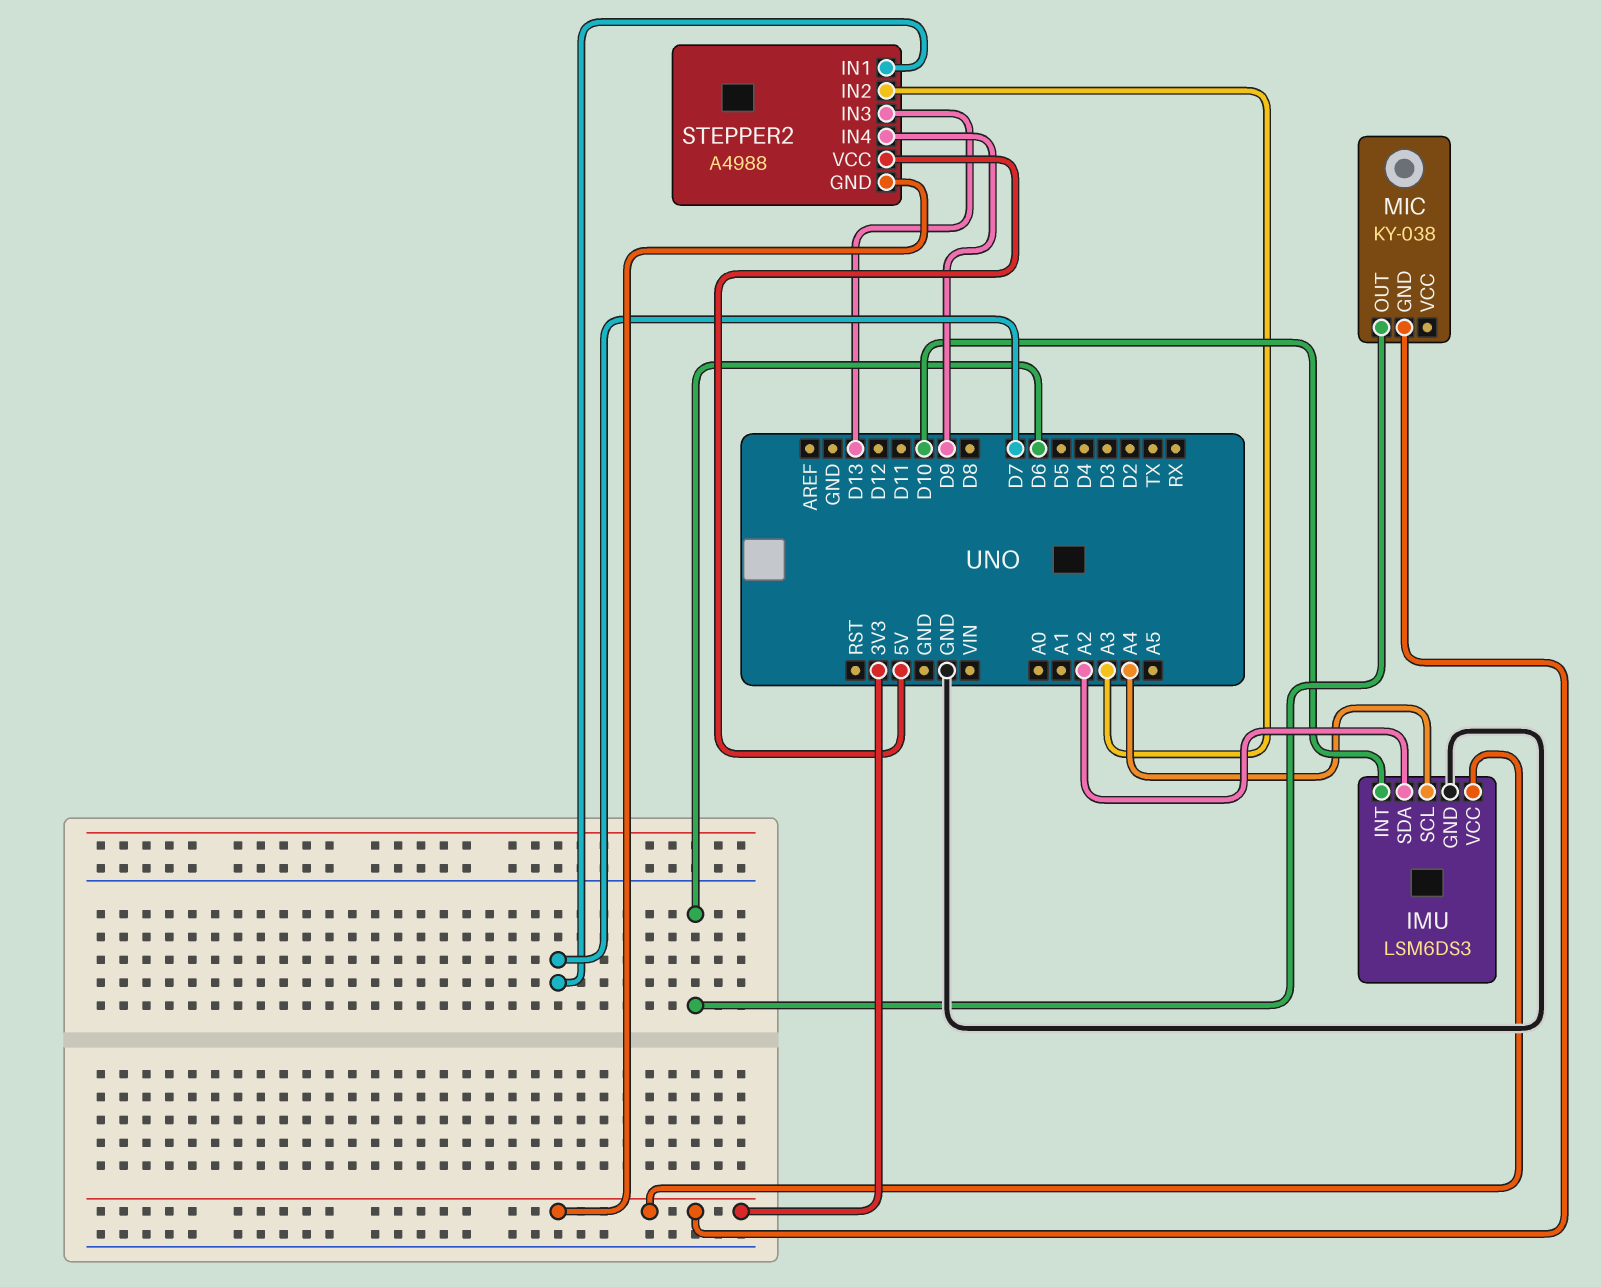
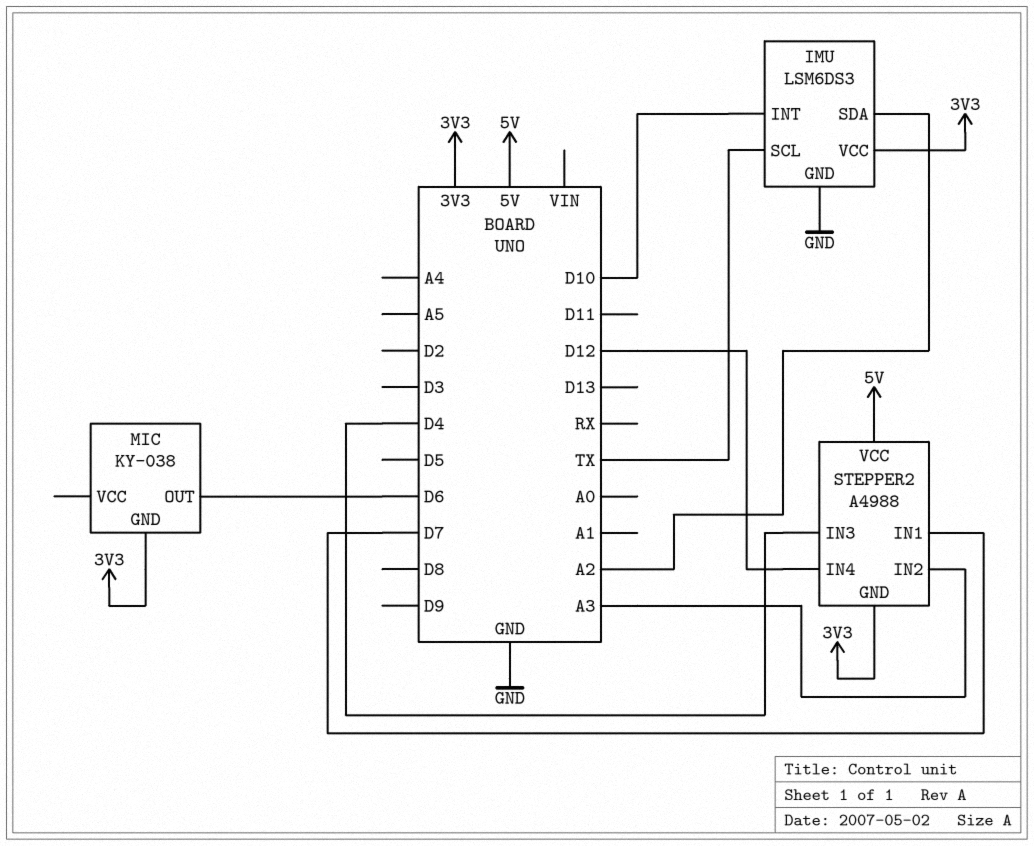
IMU pin SCL: A4 -> TX
STEPPER2 pin IN3: D13 -> D4
STEPPER2 pin IN4: D9 -> D12

